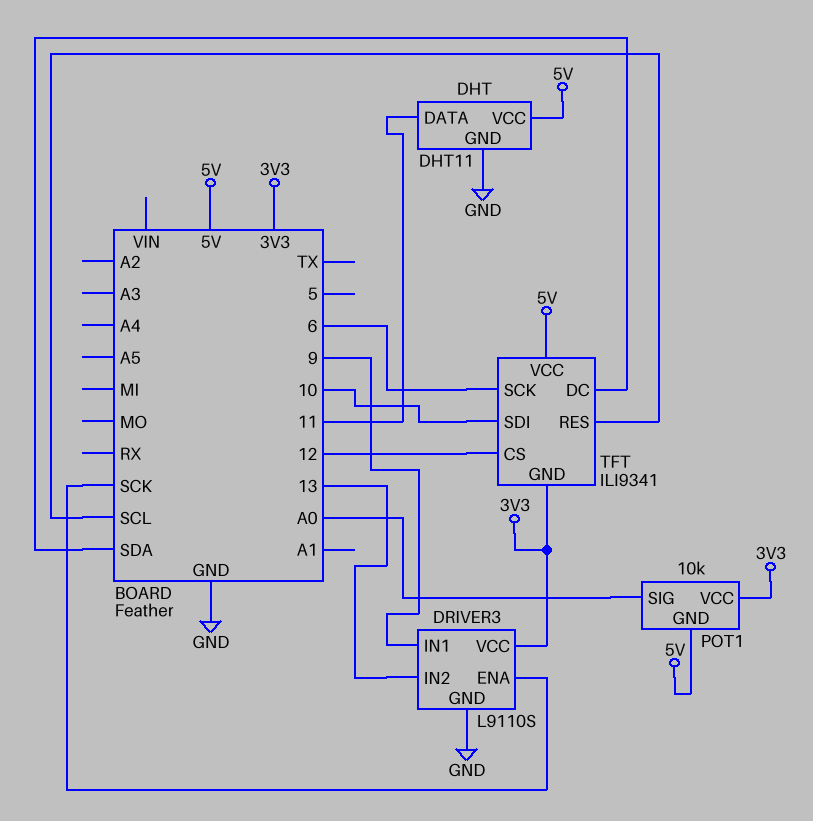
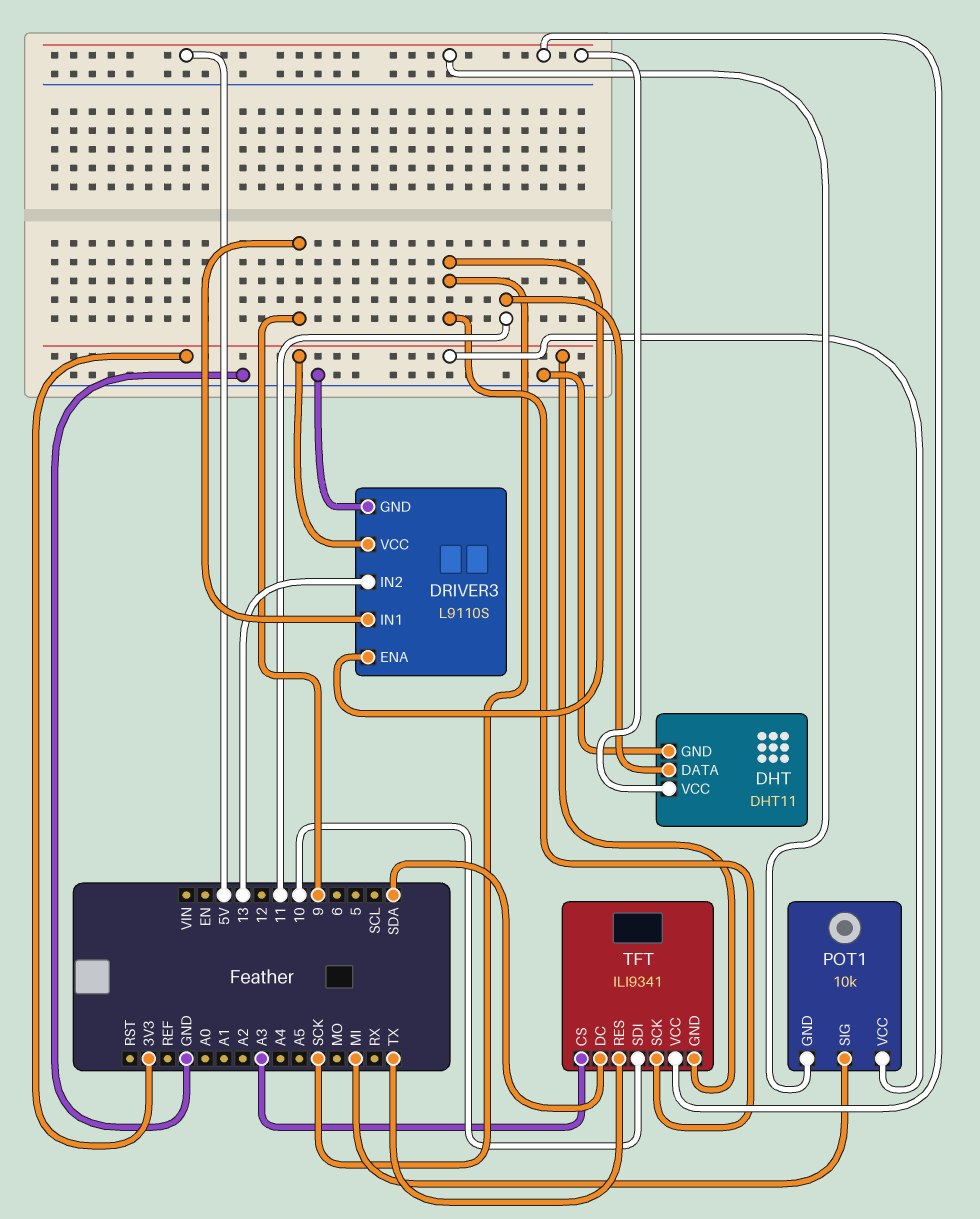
POT1 pin SIG: A0 -> MI
TFT pin CS: 12 -> A3
TFT pin RES: SCL -> TX
TFT pin SCK: 6 -> SCK

